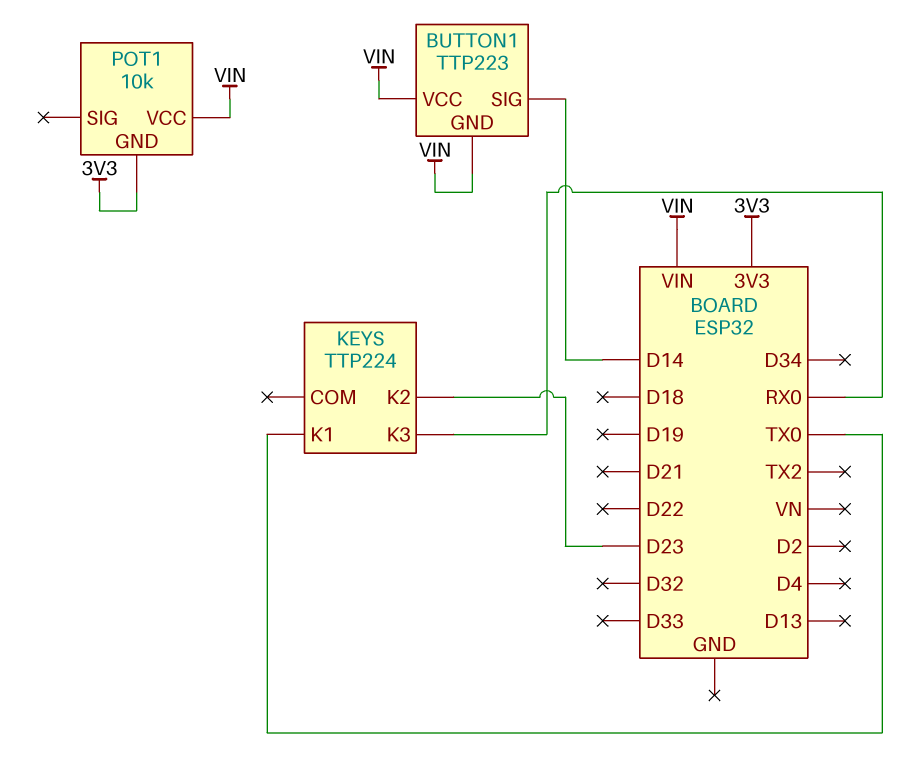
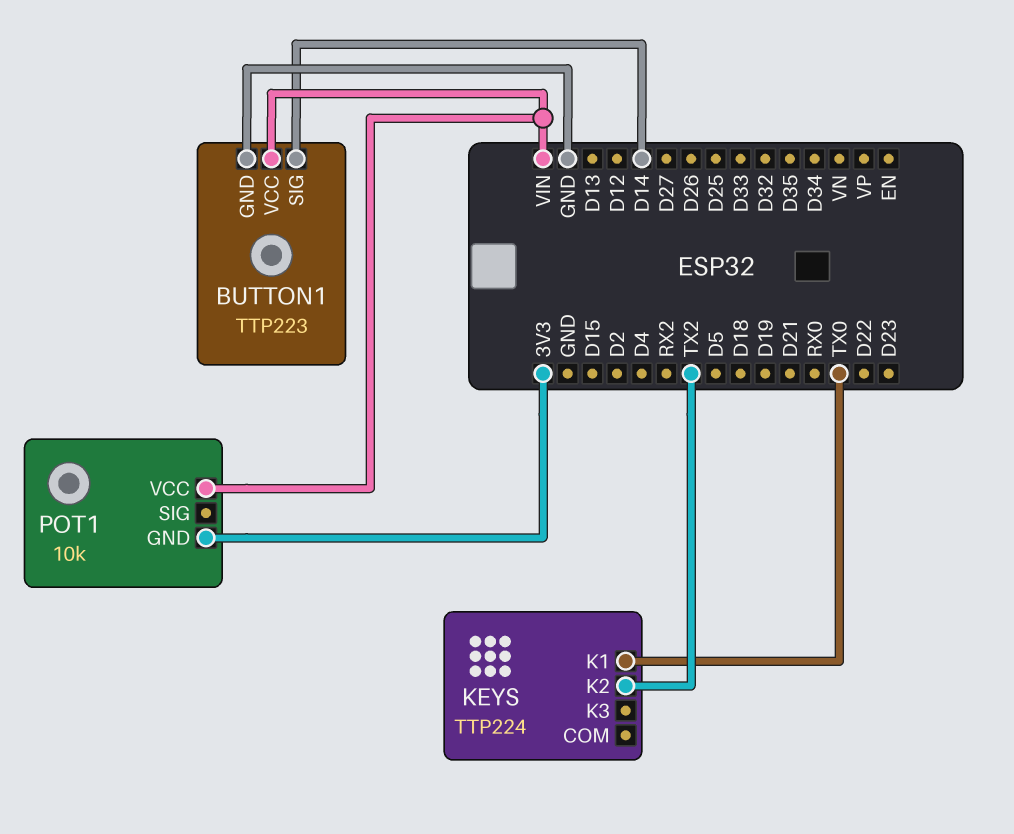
BUTTON1 pin GND: VIN -> GND
KEYS pin K2: D23 -> TX2
KEYS pin K3: RX0 -> none

